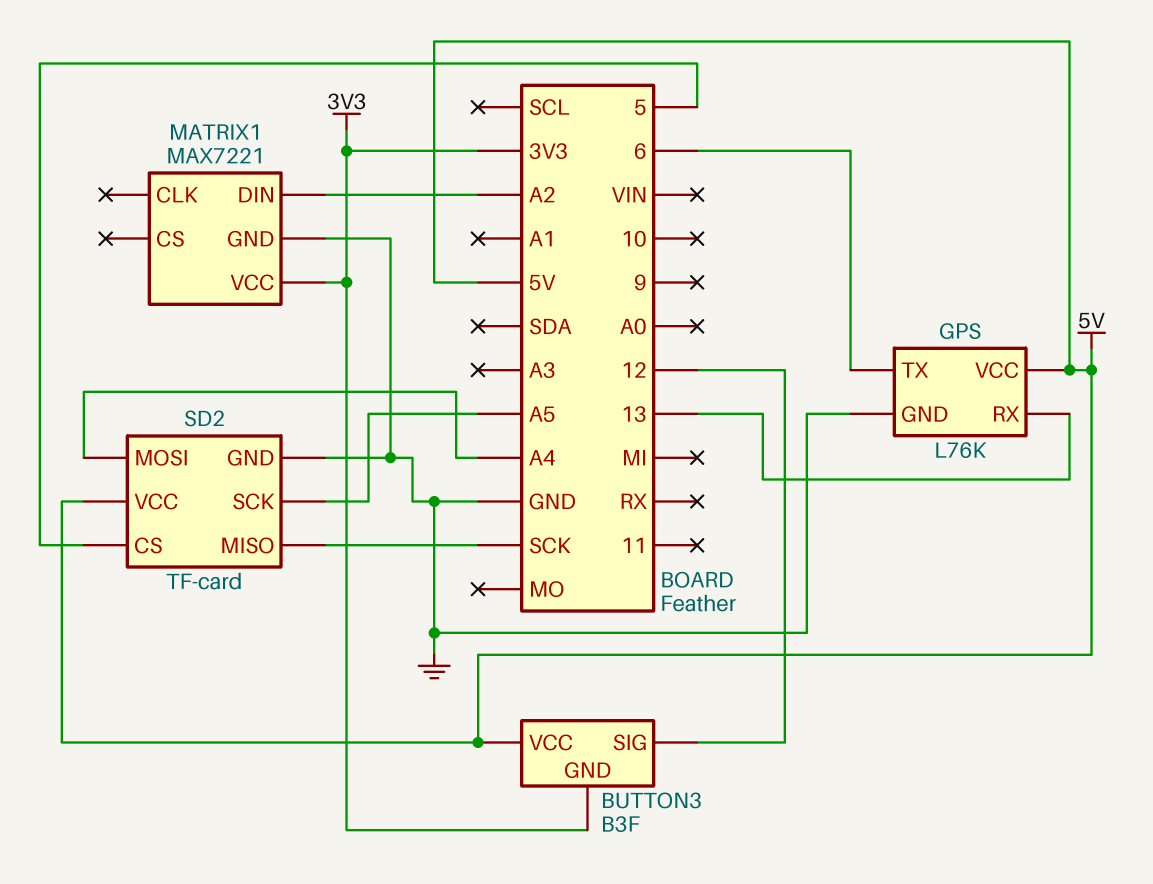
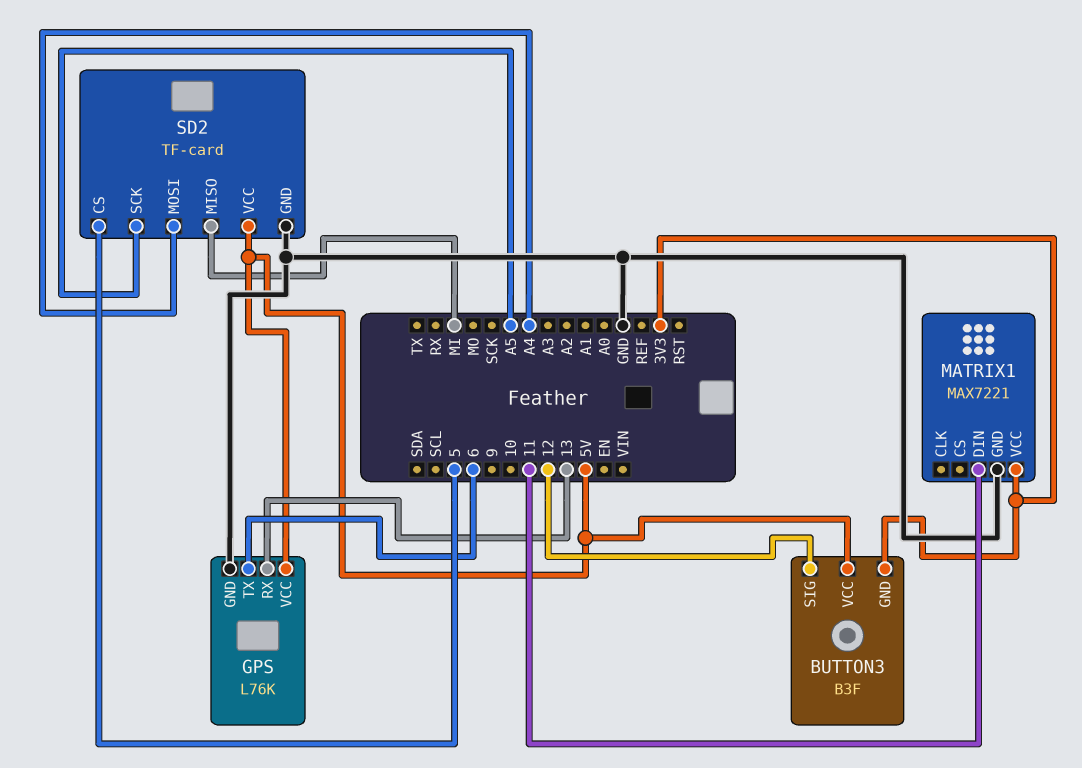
MATRIX1 pin DIN: A2 -> 11
SD2 pin MISO: SCK -> MI

